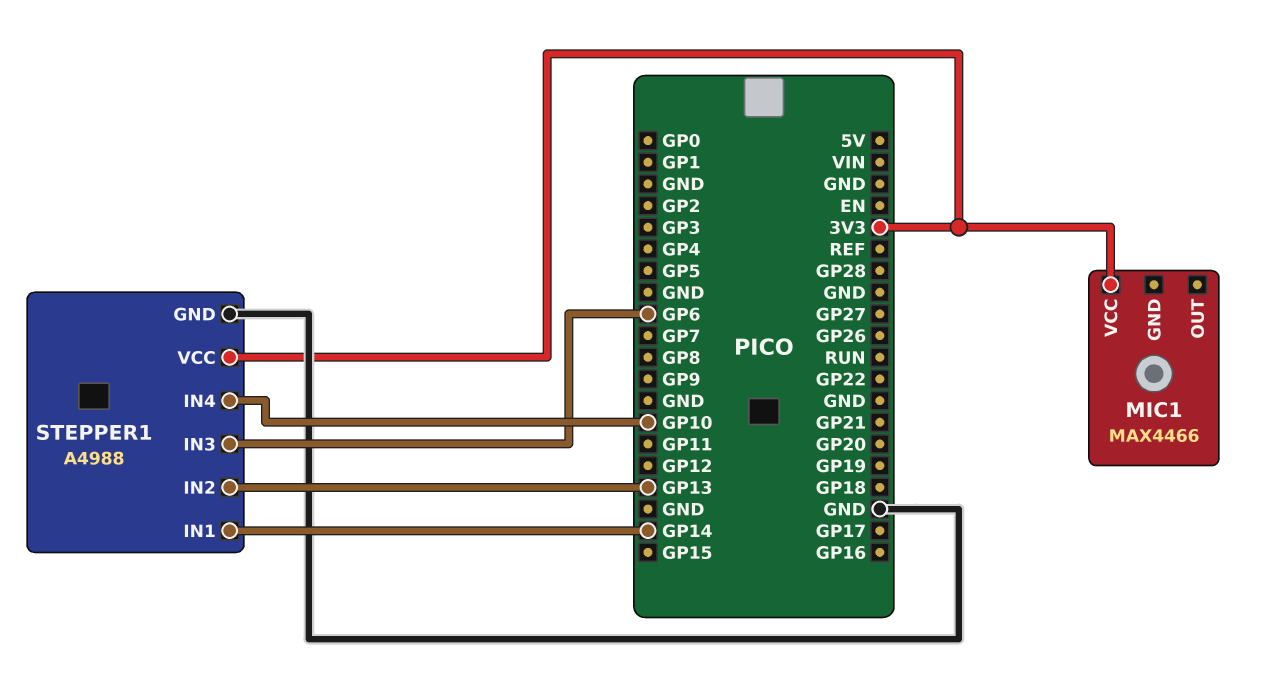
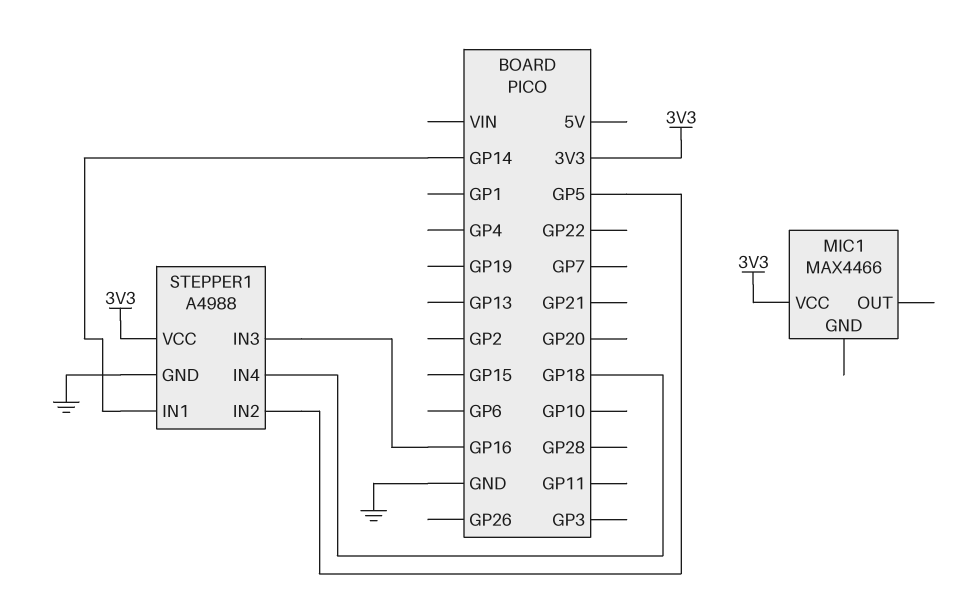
STEPPER1 pin IN2: GP13 -> GP5
STEPPER1 pin IN3: GP6 -> GP16
STEPPER1 pin IN4: GP10 -> GP18

